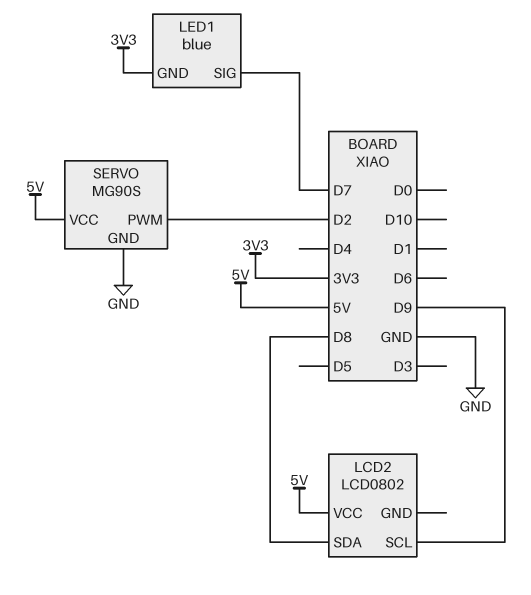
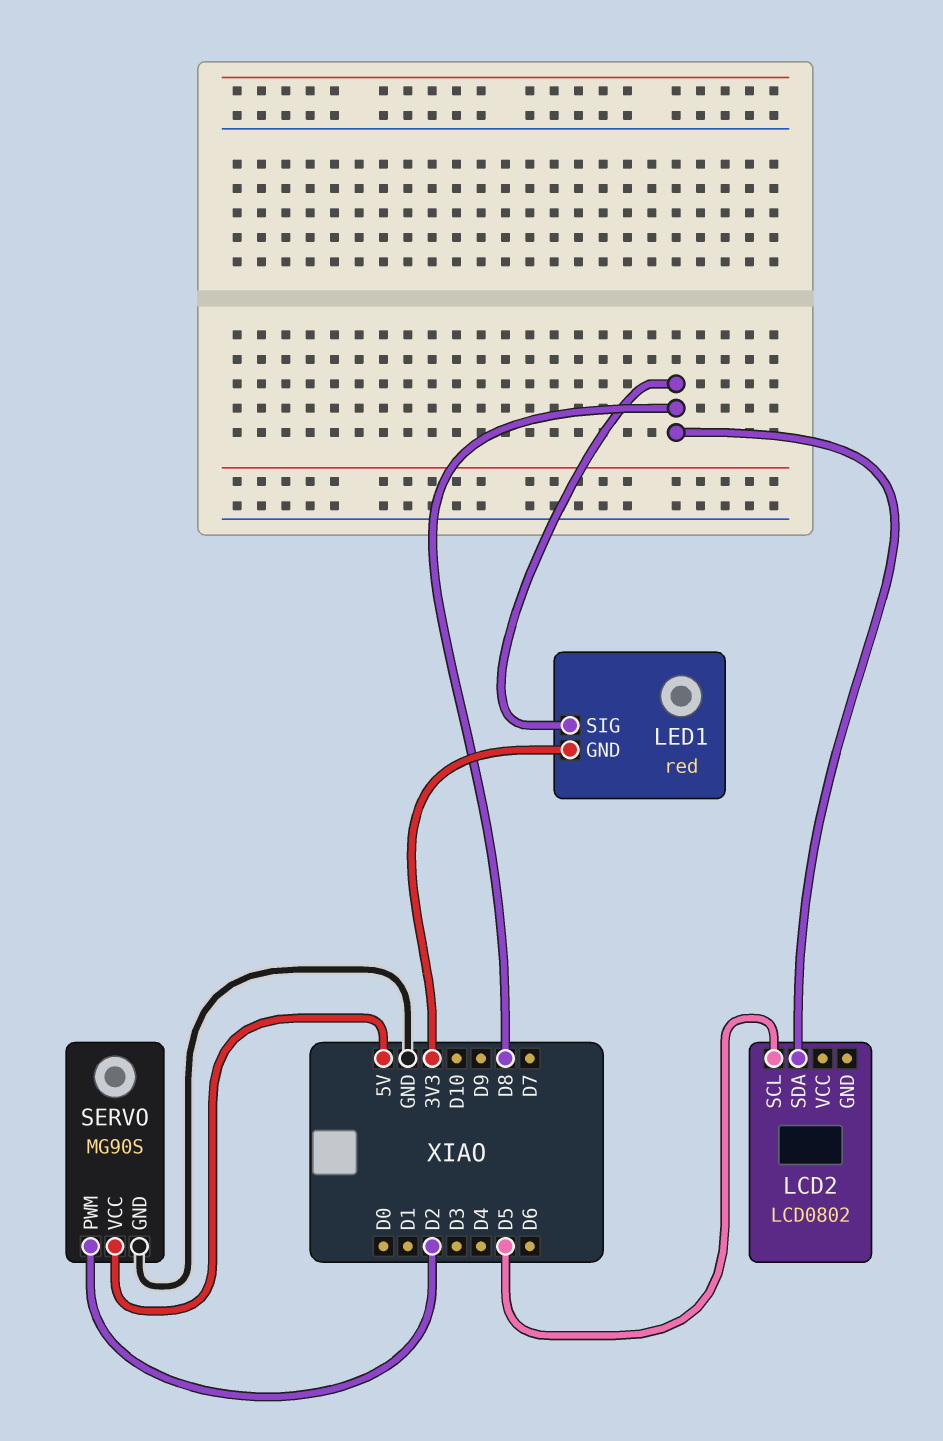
LCD2 pin SCL: D9 -> D5
LCD2 pin VCC: 5V -> none
LED1: blue -> red
LED1 pin SIG: D7 -> D8

